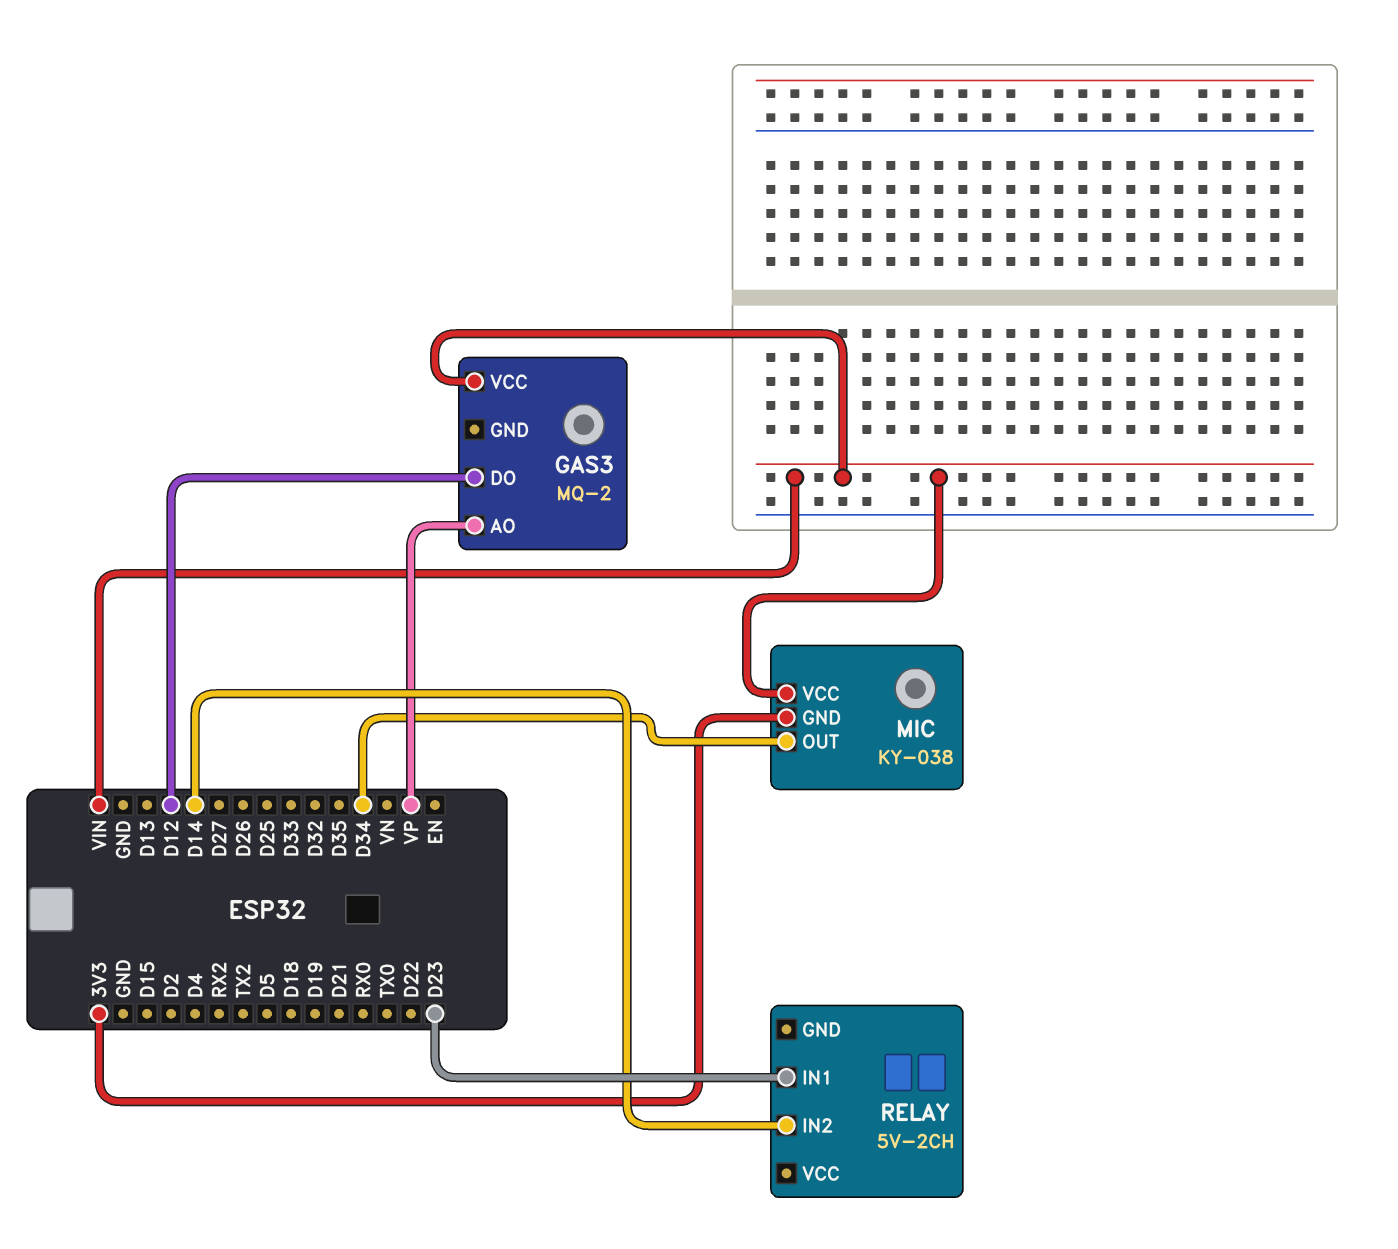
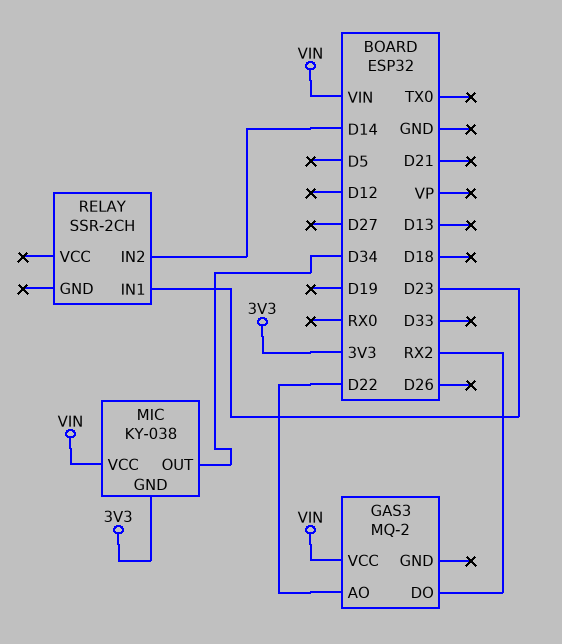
GAS3 pin AO: VP -> D22
GAS3 pin DO: D12 -> RX2
RELAY: 5V-2CH -> SSR-2CH

